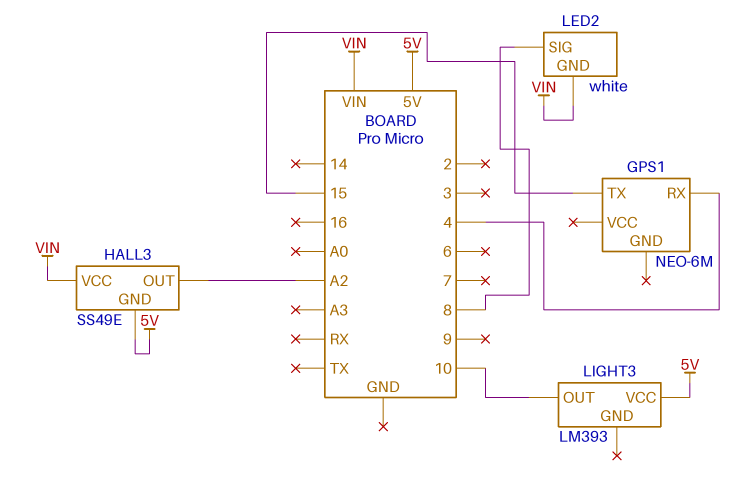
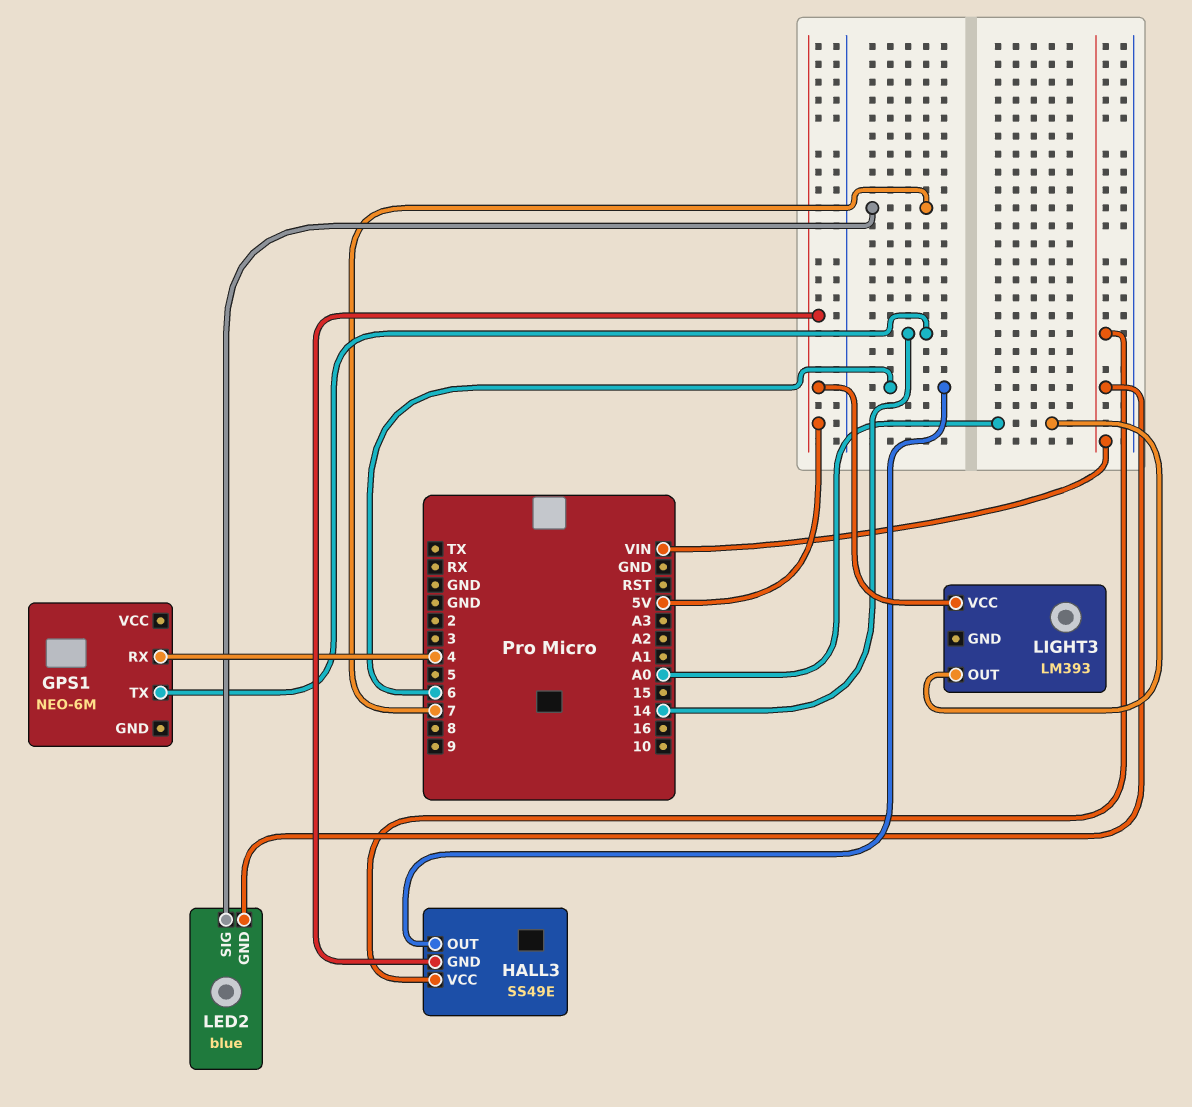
GPS1 pin TX: 15 -> 14
HALL3 pin OUT: A2 -> 6
LED2: white -> blue
LED2 pin SIG: 8 -> 7
LIGHT3 pin OUT: 10 -> A0

